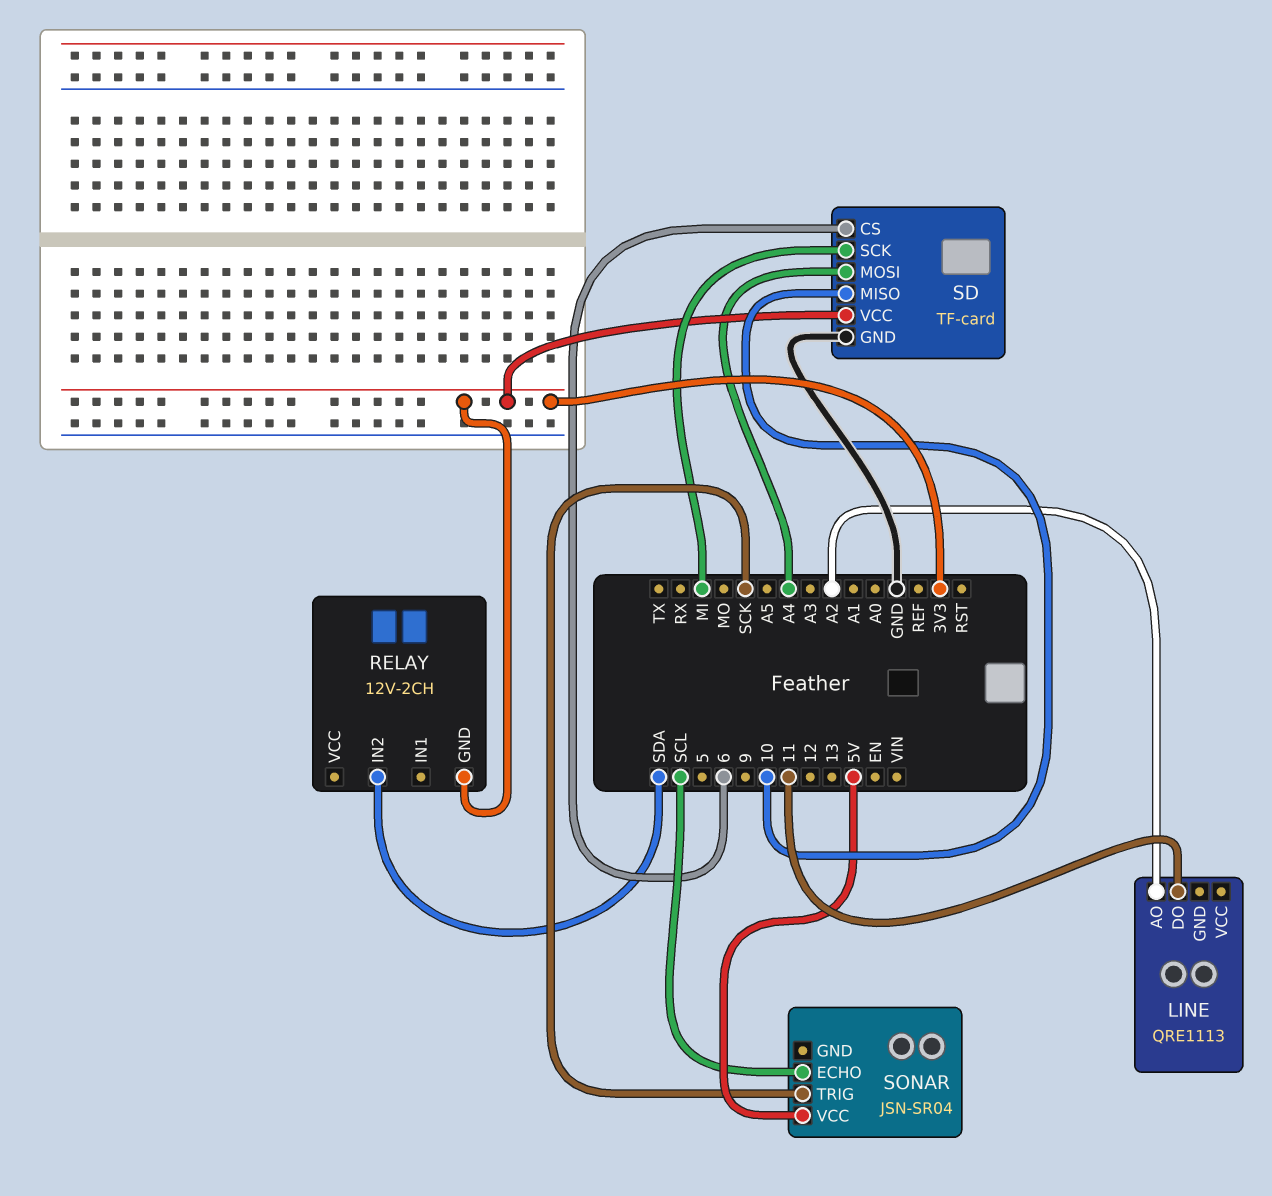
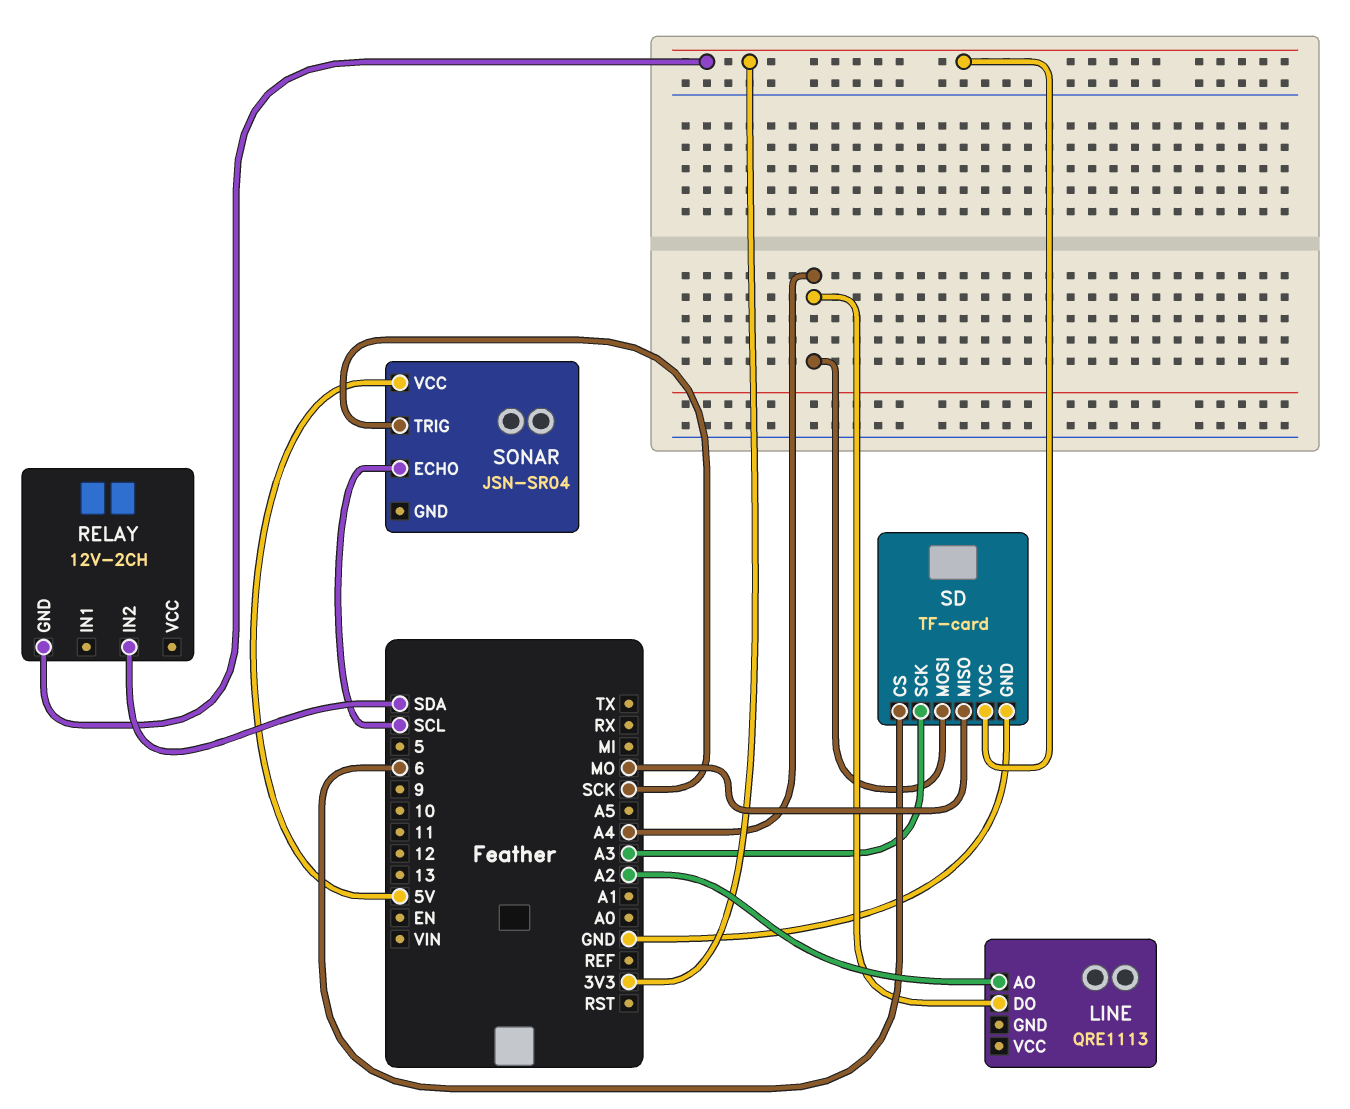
LINE pin DO: 11 -> A4
SD pin MISO: 10 -> MO
SD pin SCK: MI -> A3

